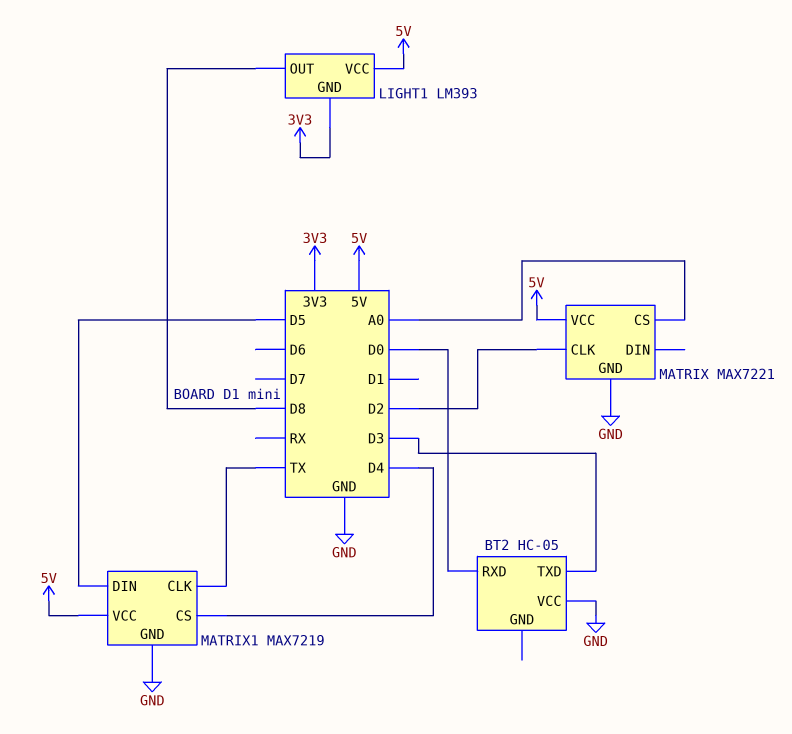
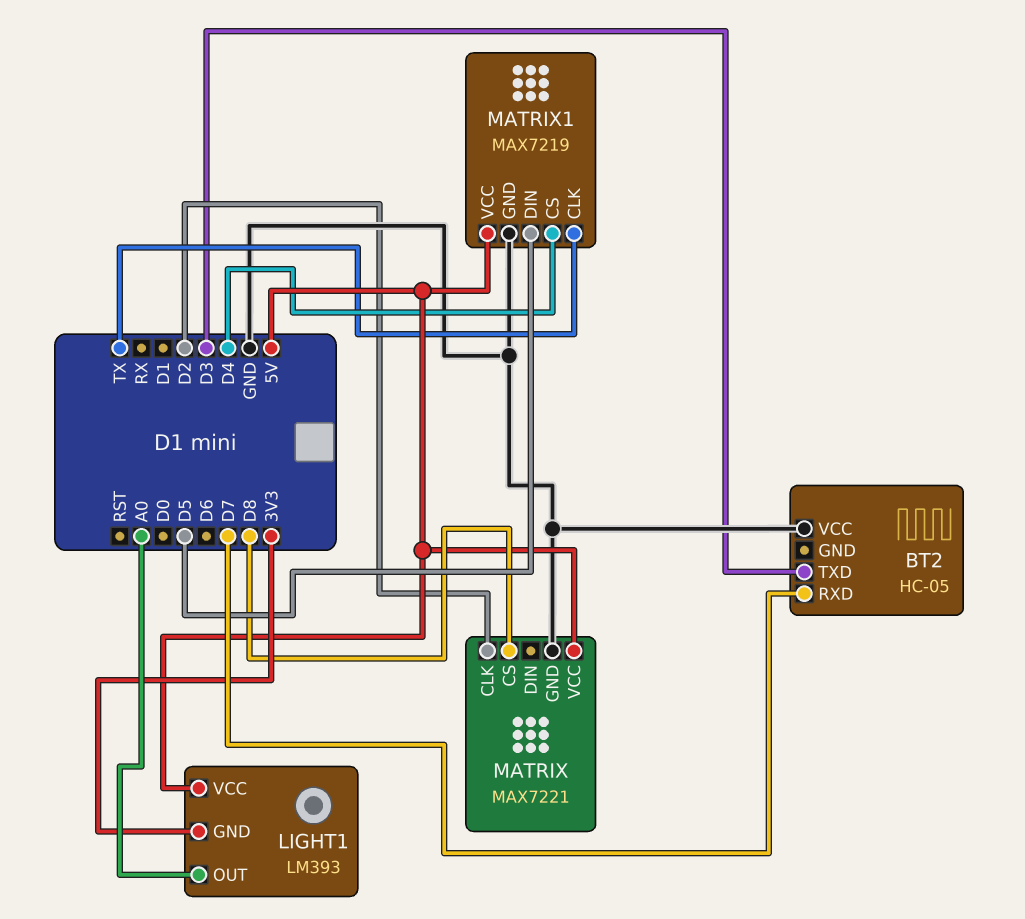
BT2 pin RXD: D0 -> D7
LIGHT1 pin OUT: D8 -> A0
MATRIX pin CS: A0 -> D8

